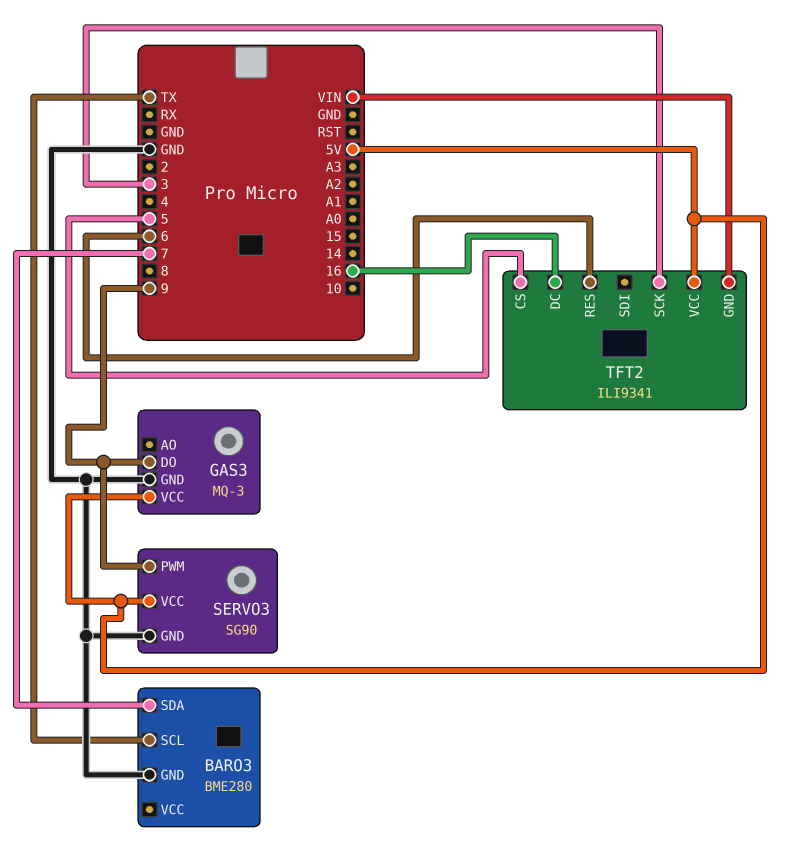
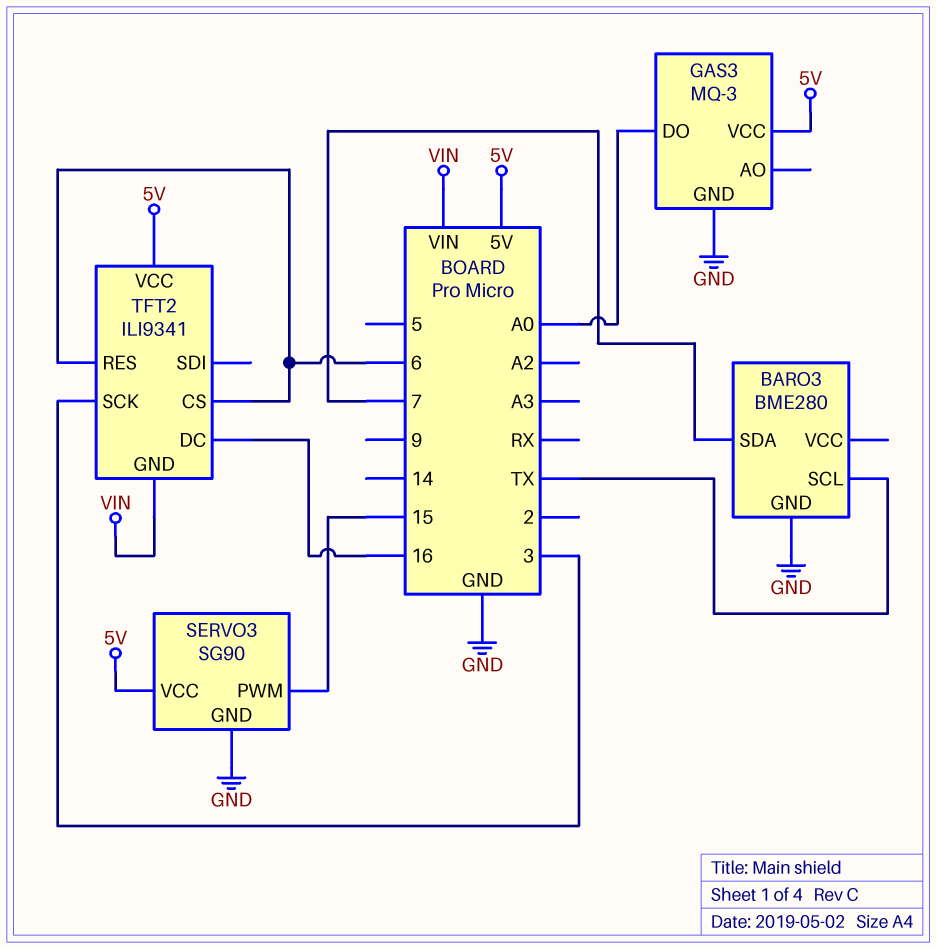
GAS3 pin DO: 9 -> A0
SERVO3 pin PWM: 9 -> 15
TFT2 pin CS: 5 -> 6

